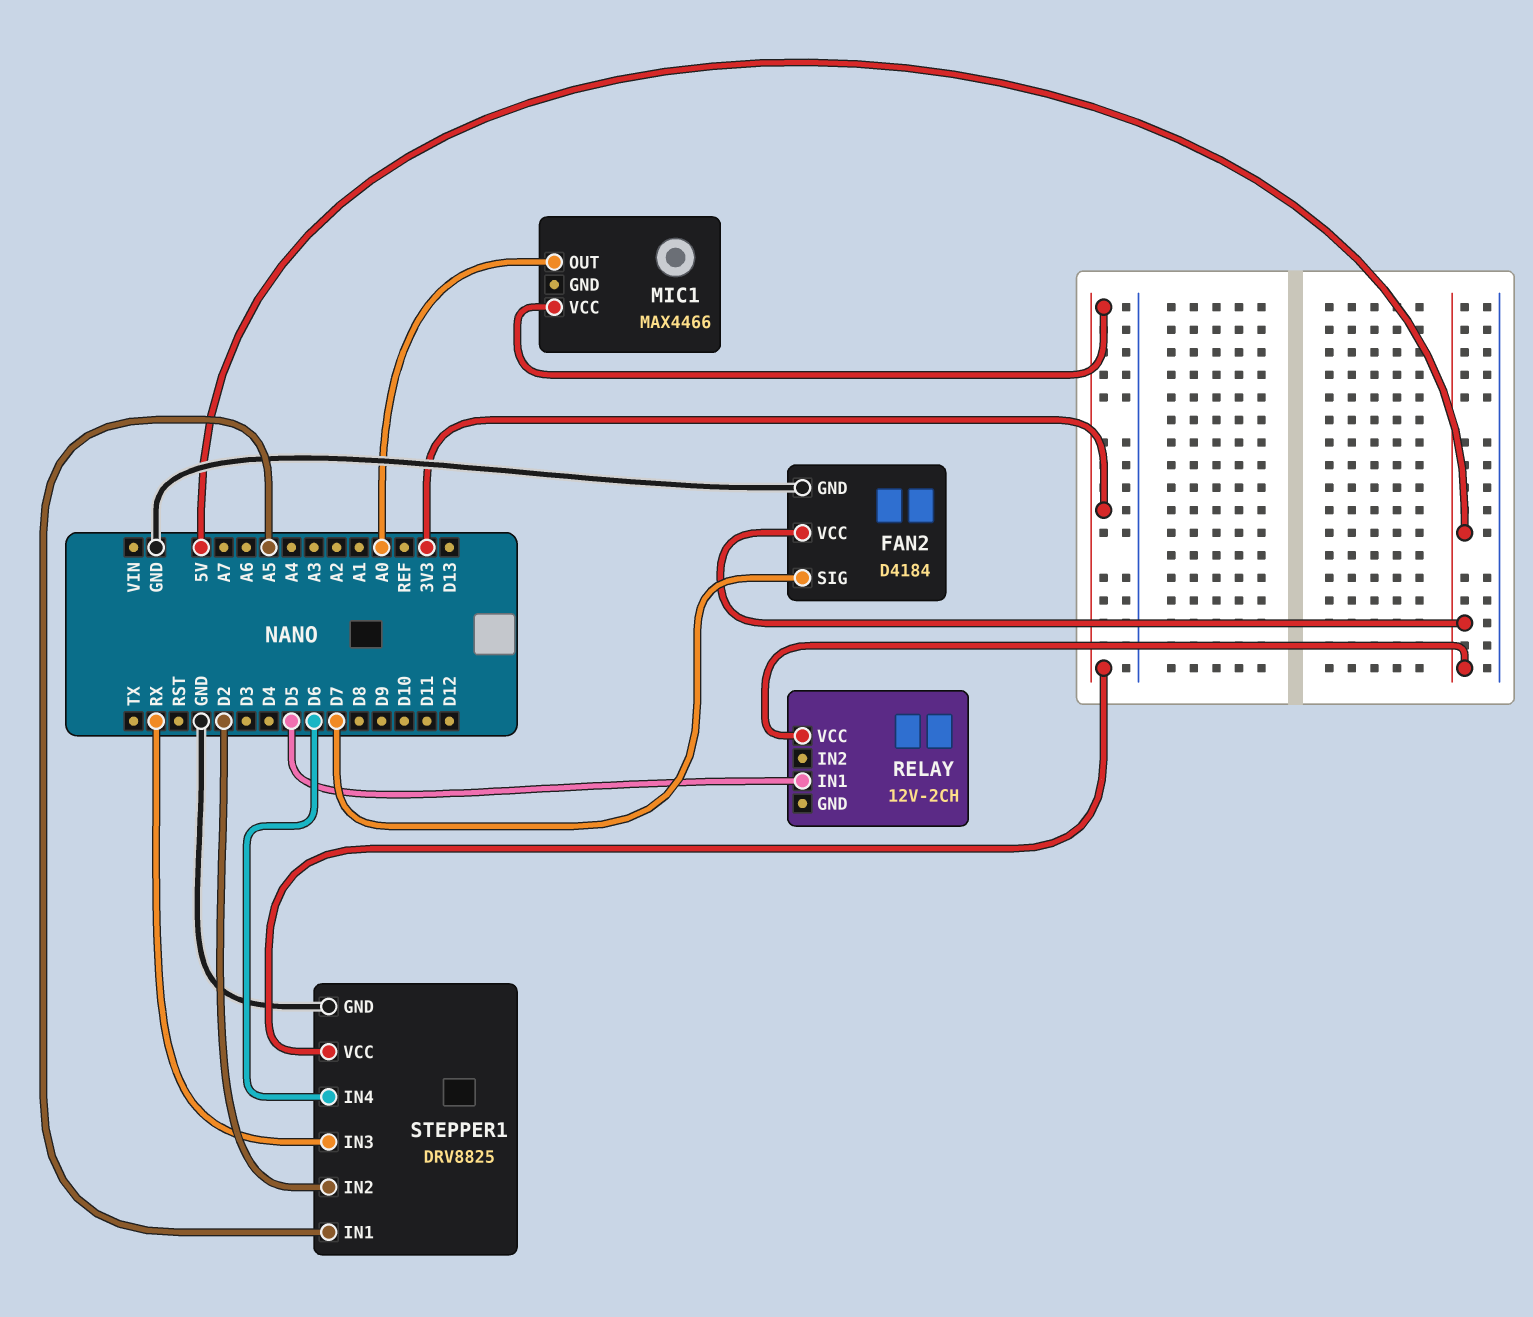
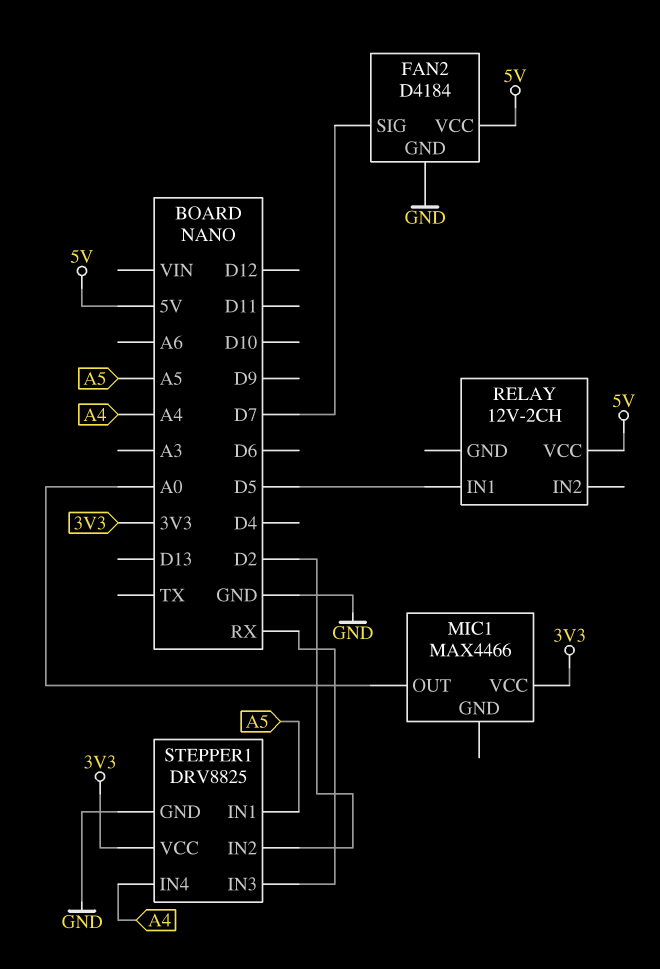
STEPPER1 pin IN4: D6 -> A4

